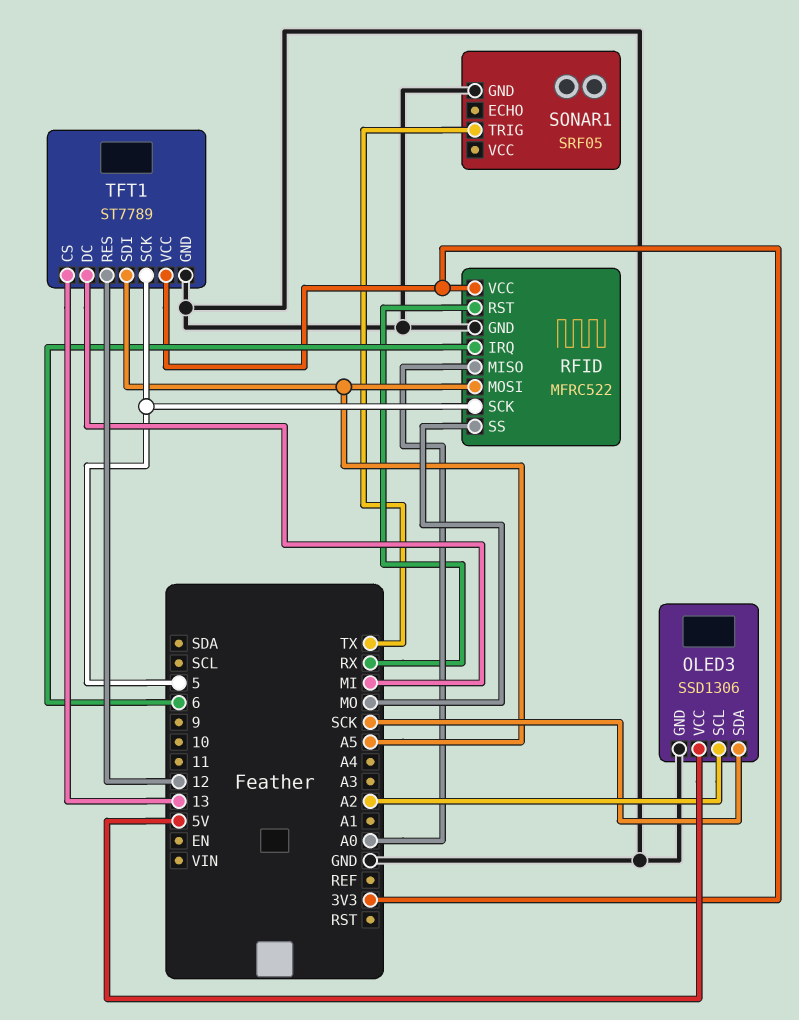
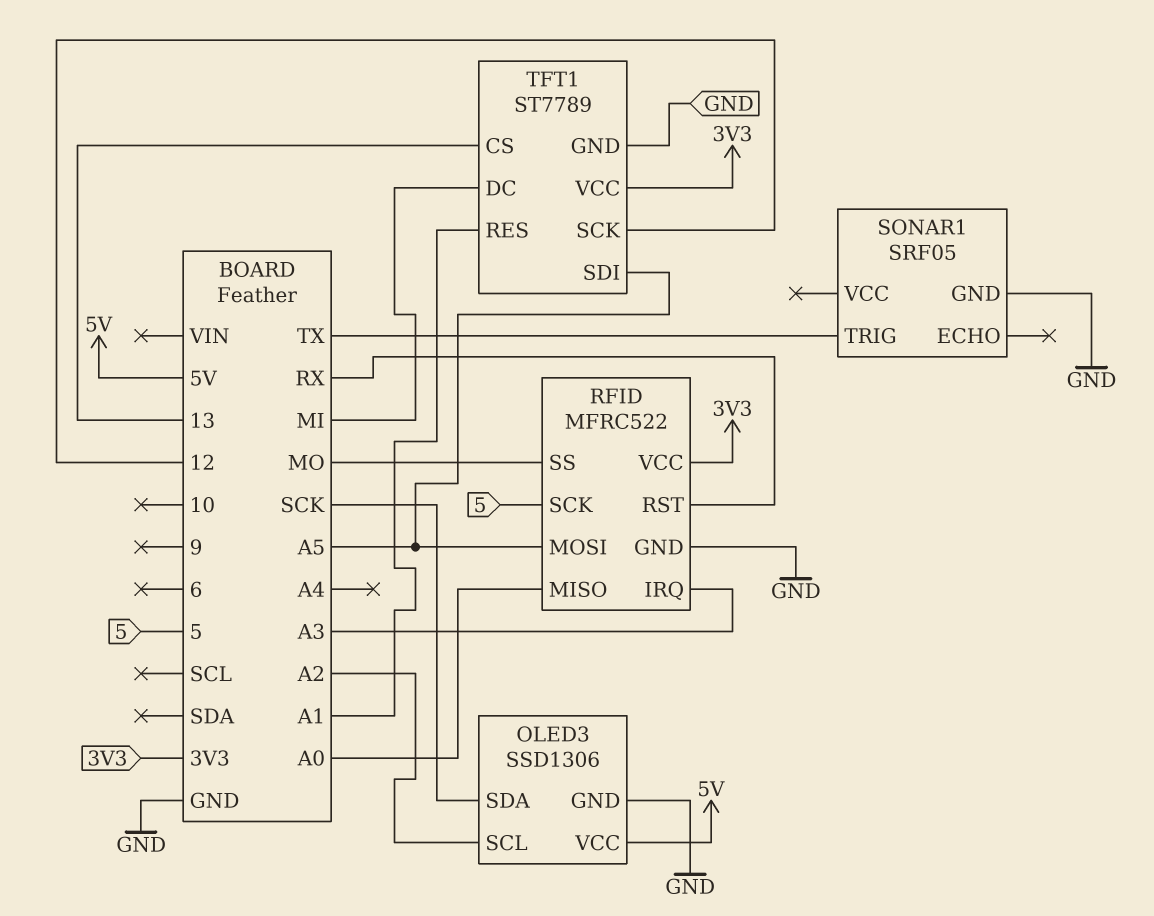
RFID pin IRQ: 6 -> A3
TFT1 pin RES: 12 -> A1
TFT1 pin SCK: 5 -> 12

